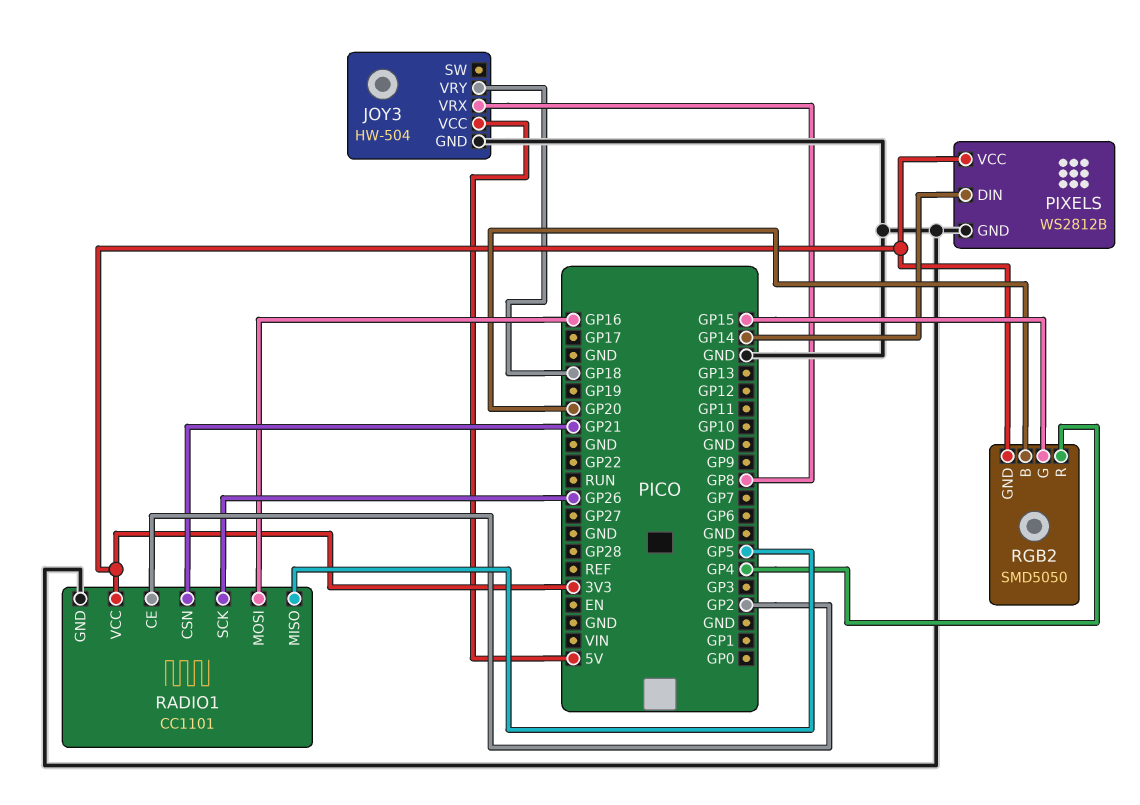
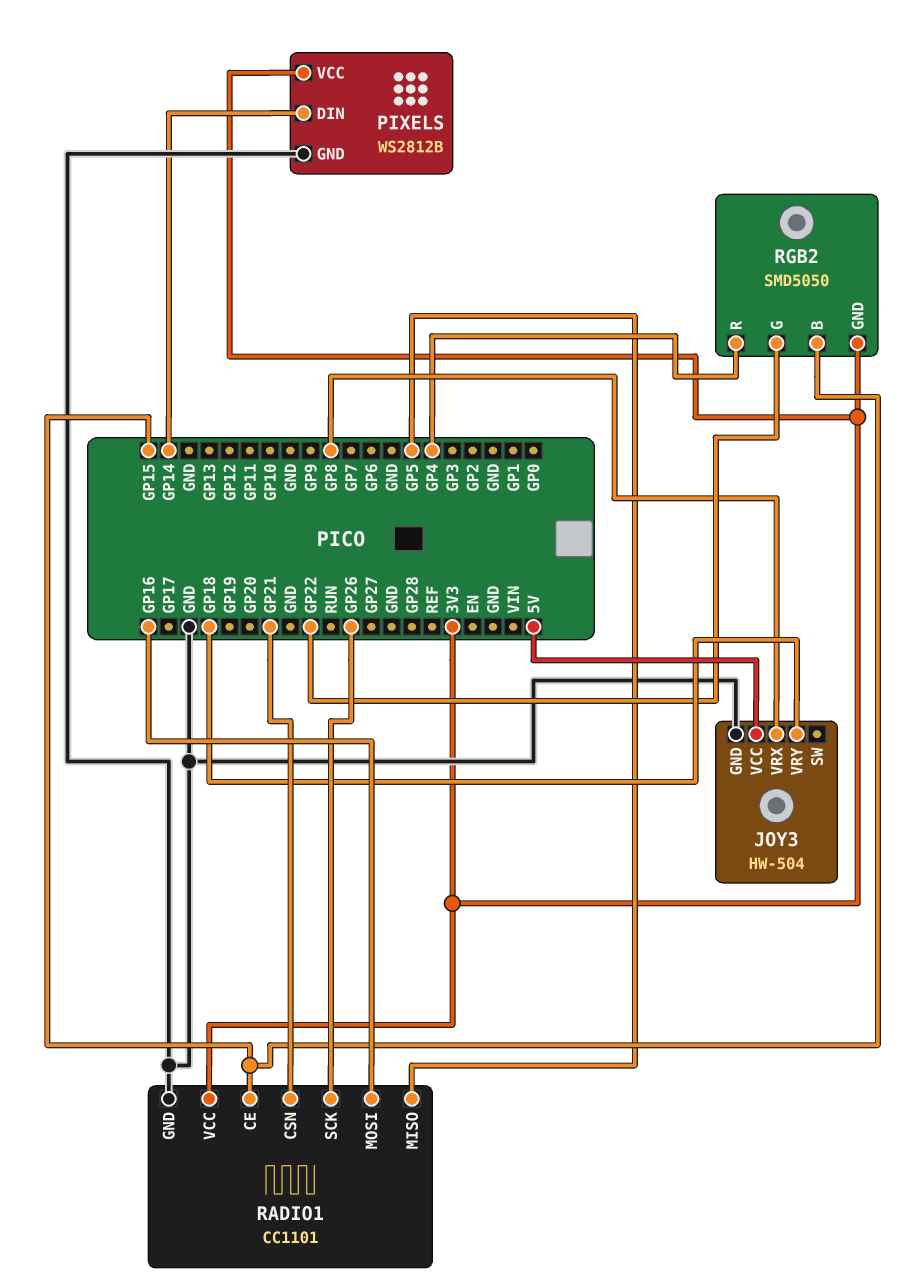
RADIO1 pin CE: GP2 -> GP15
RGB2 pin B: GP20 -> GP15
RGB2 pin G: GP15 -> GP22

